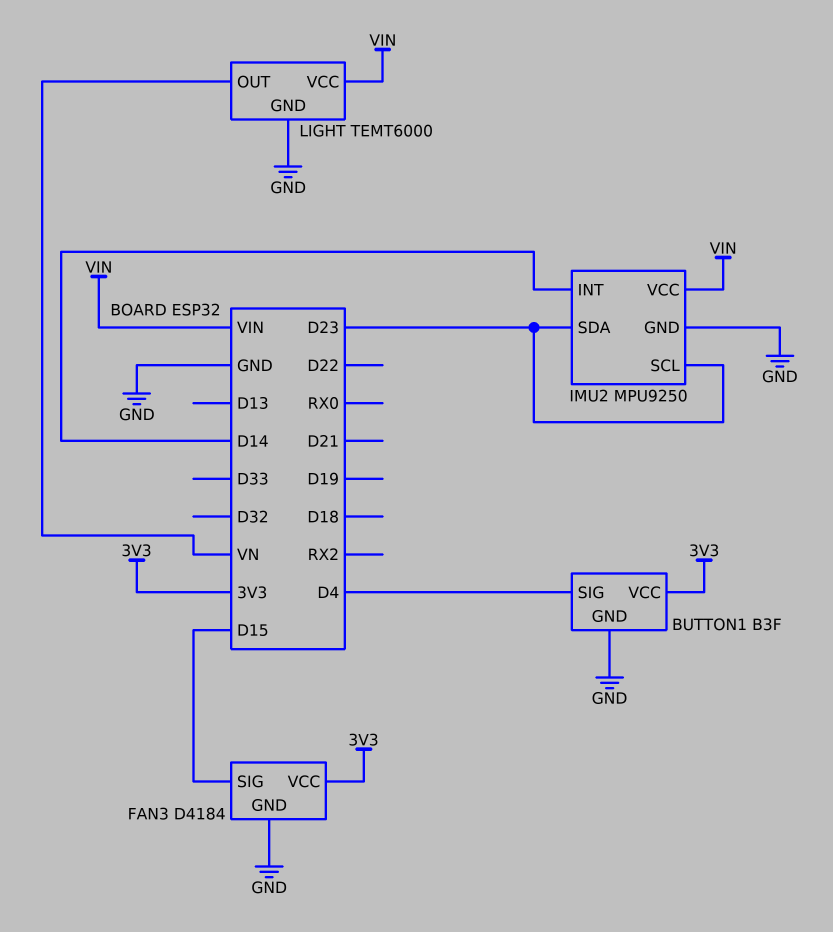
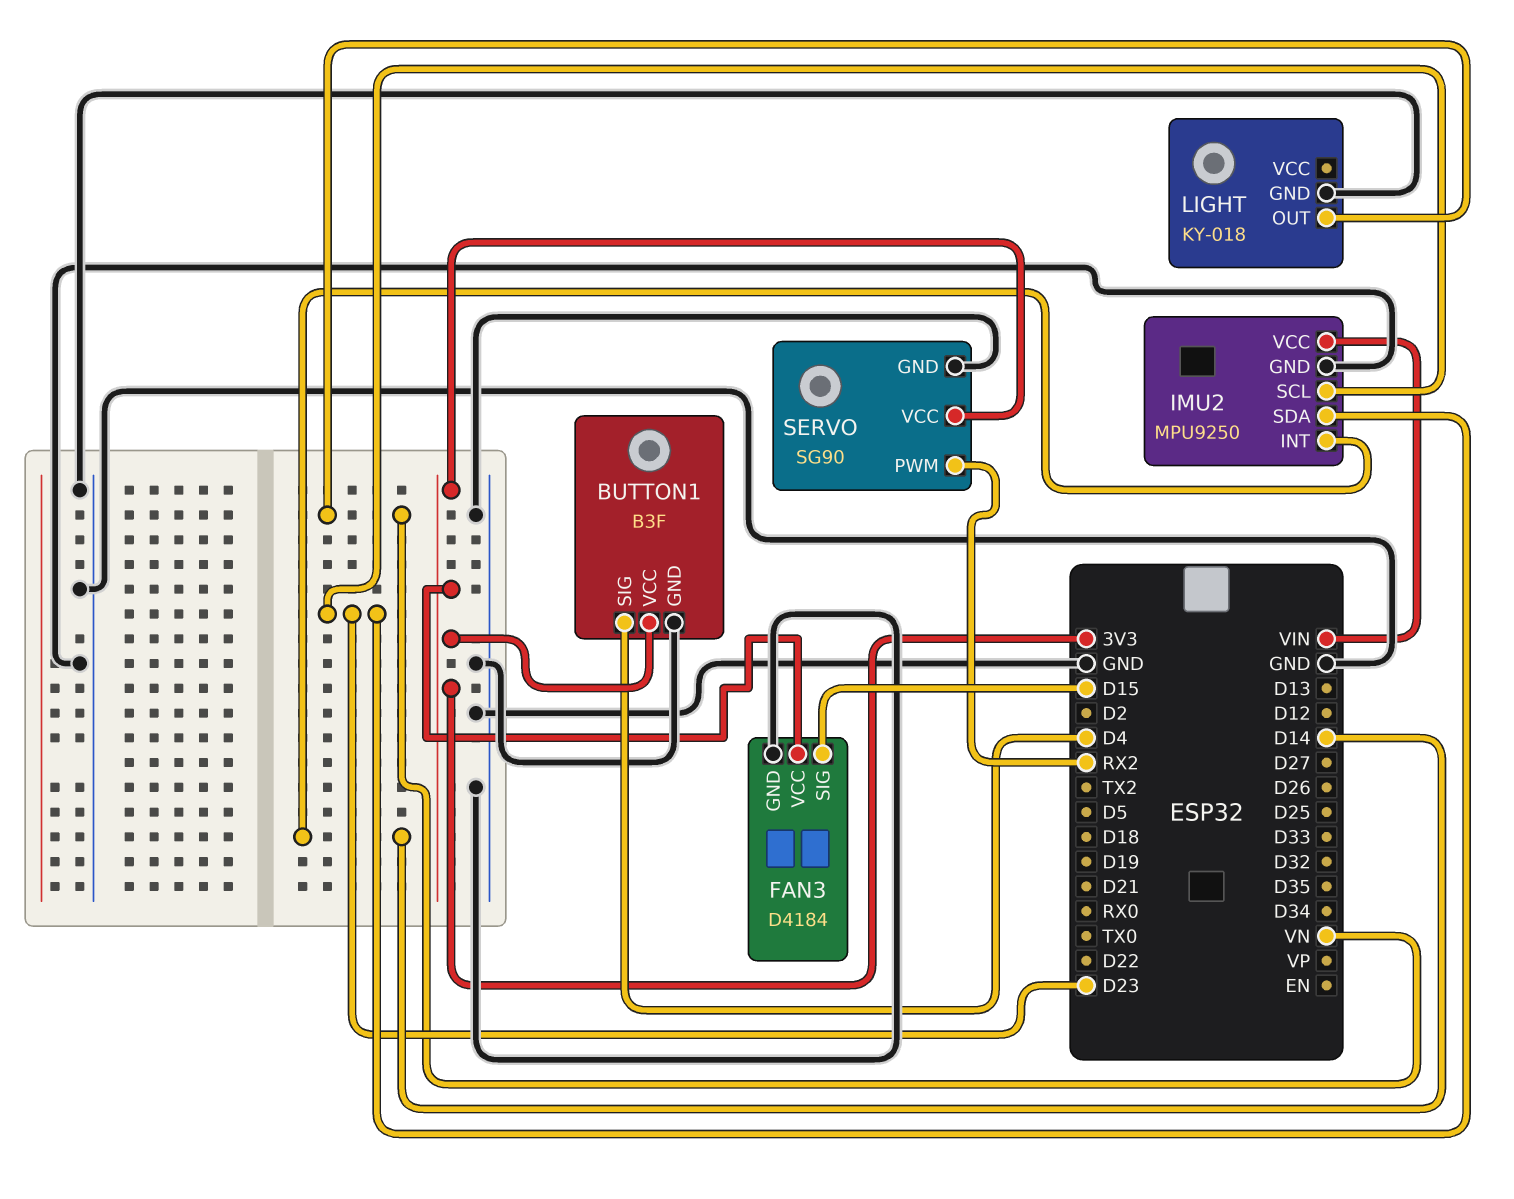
LIGHT: TEMT6000 -> KY-018
LIGHT pin VCC: VIN -> none
SERVO: none -> SG90
SERVO pin GND: none -> GND
SERVO pin PWM: none -> RX2
SERVO pin VCC: none -> 3V3

